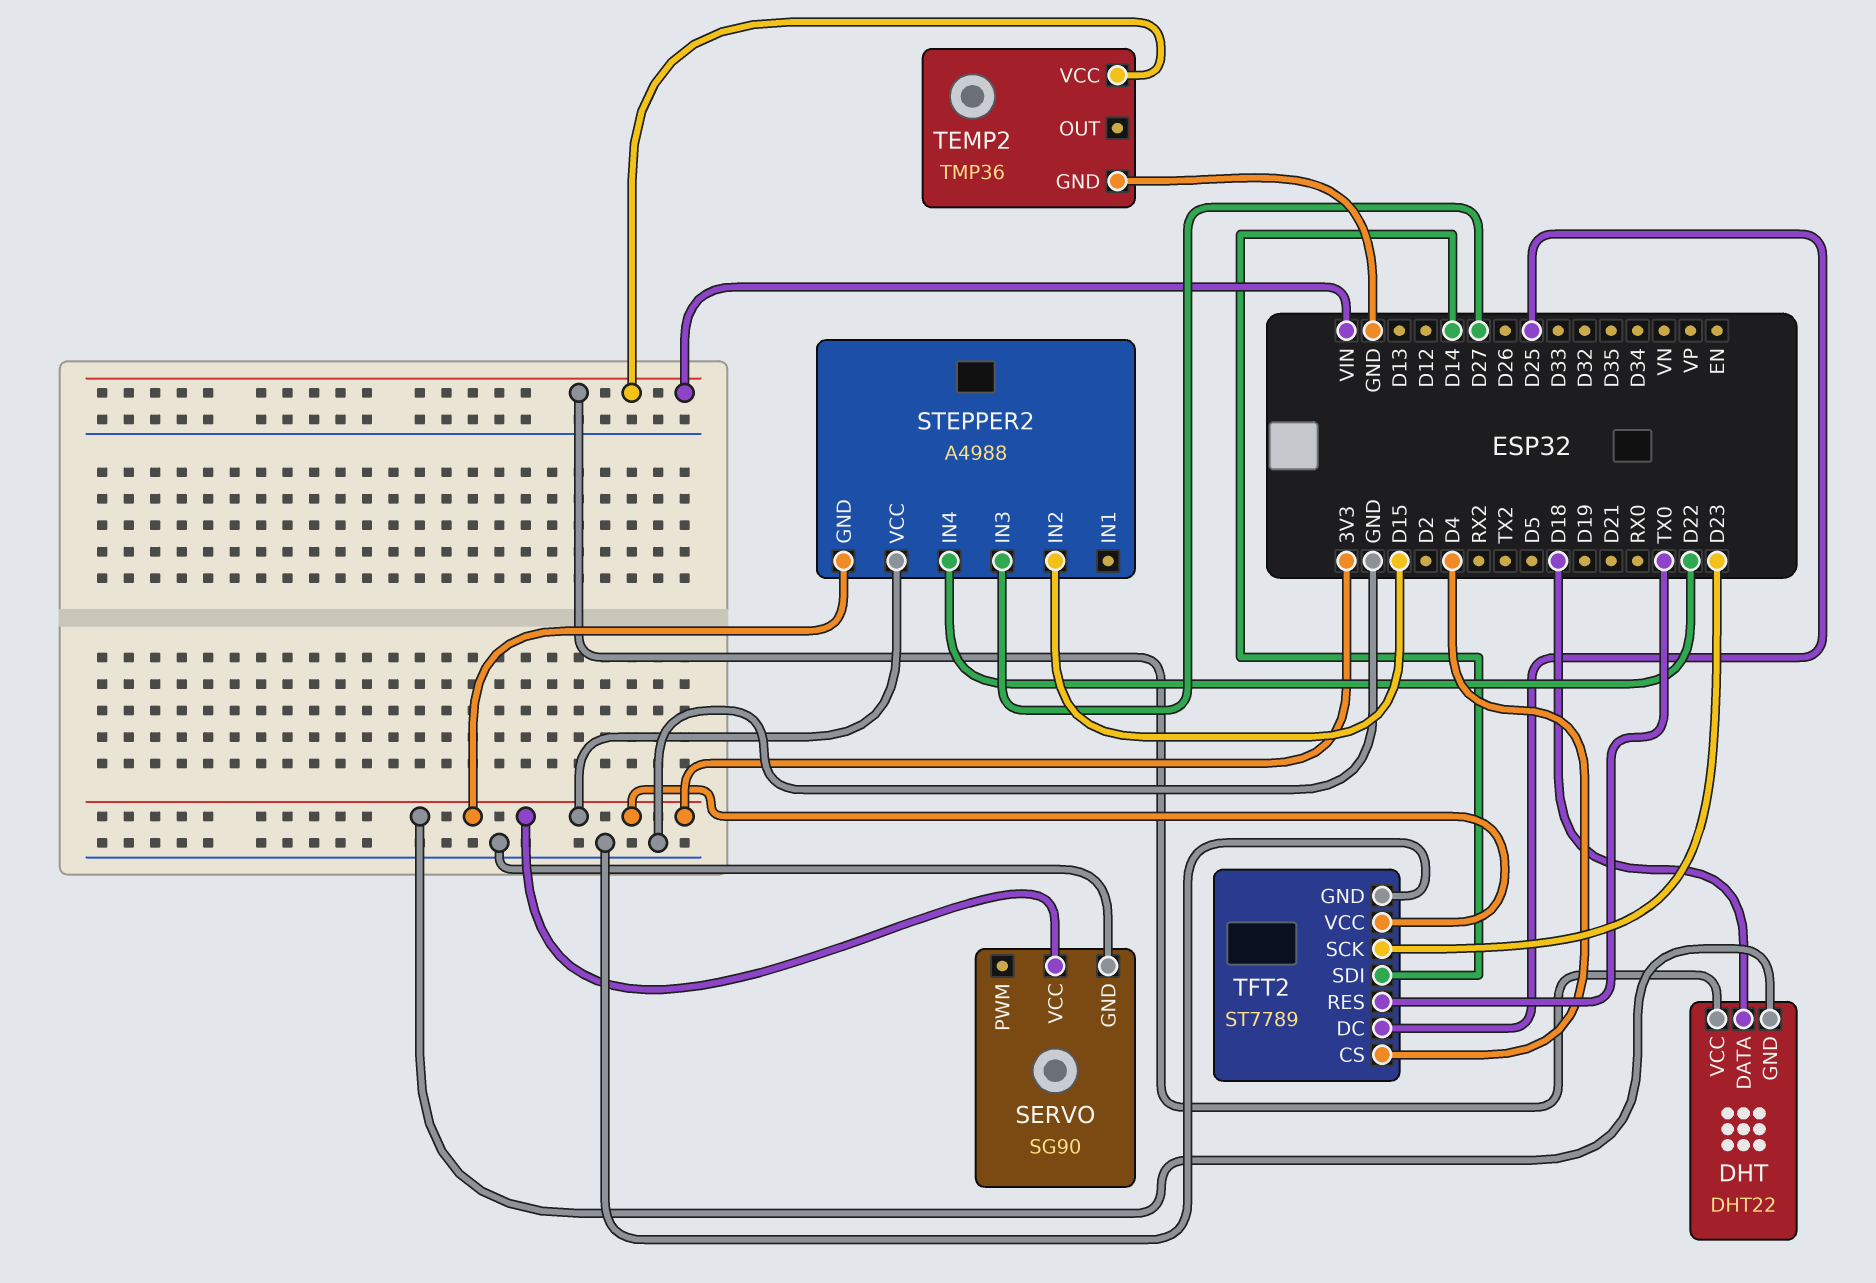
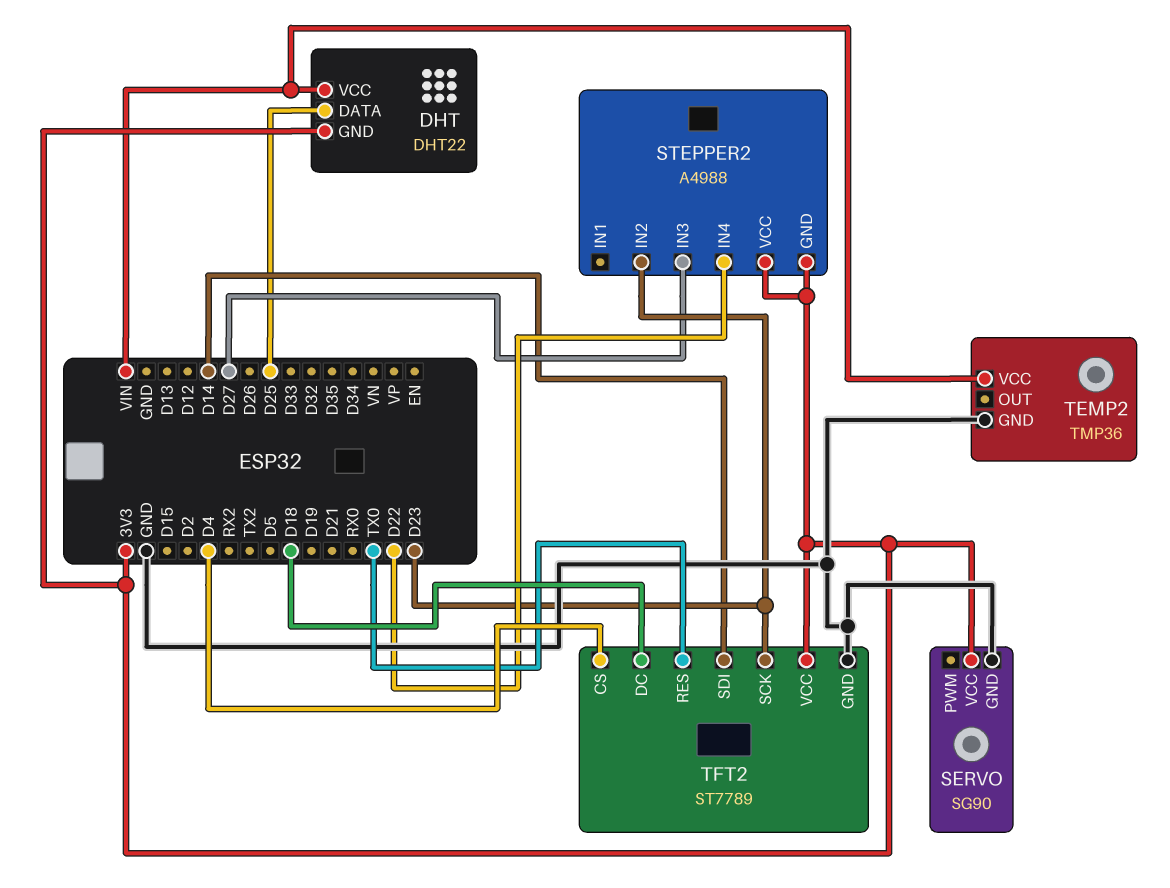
DHT pin DATA: D18 -> D25
STEPPER2 pin IN2: D15 -> D23
TFT2 pin DC: D25 -> D18

